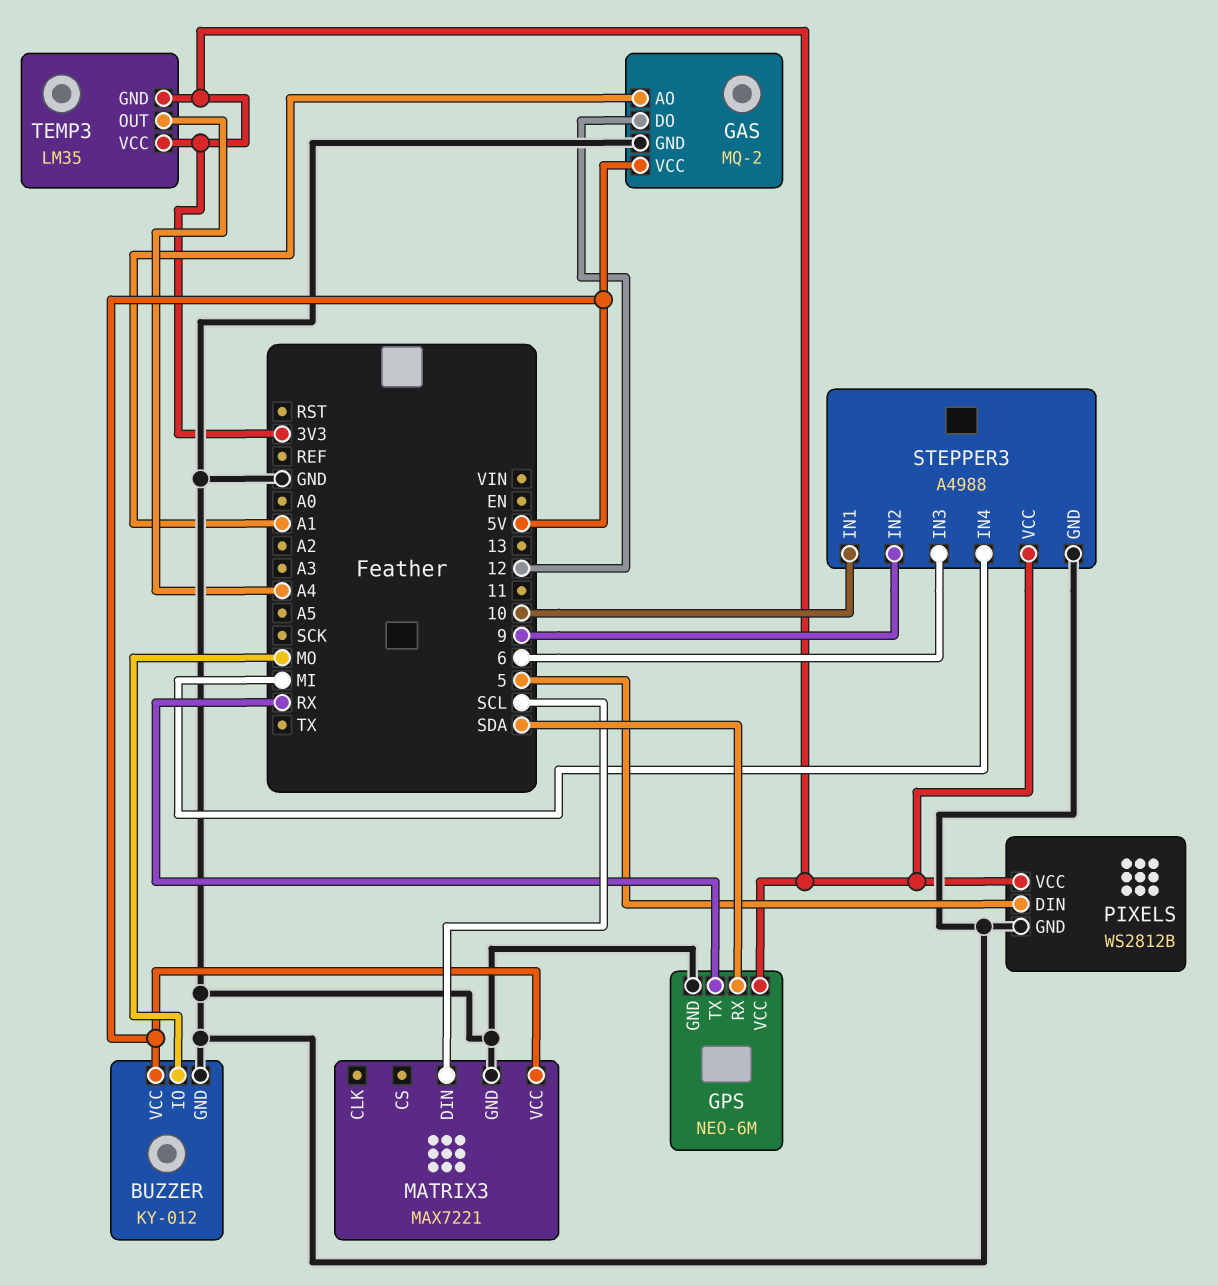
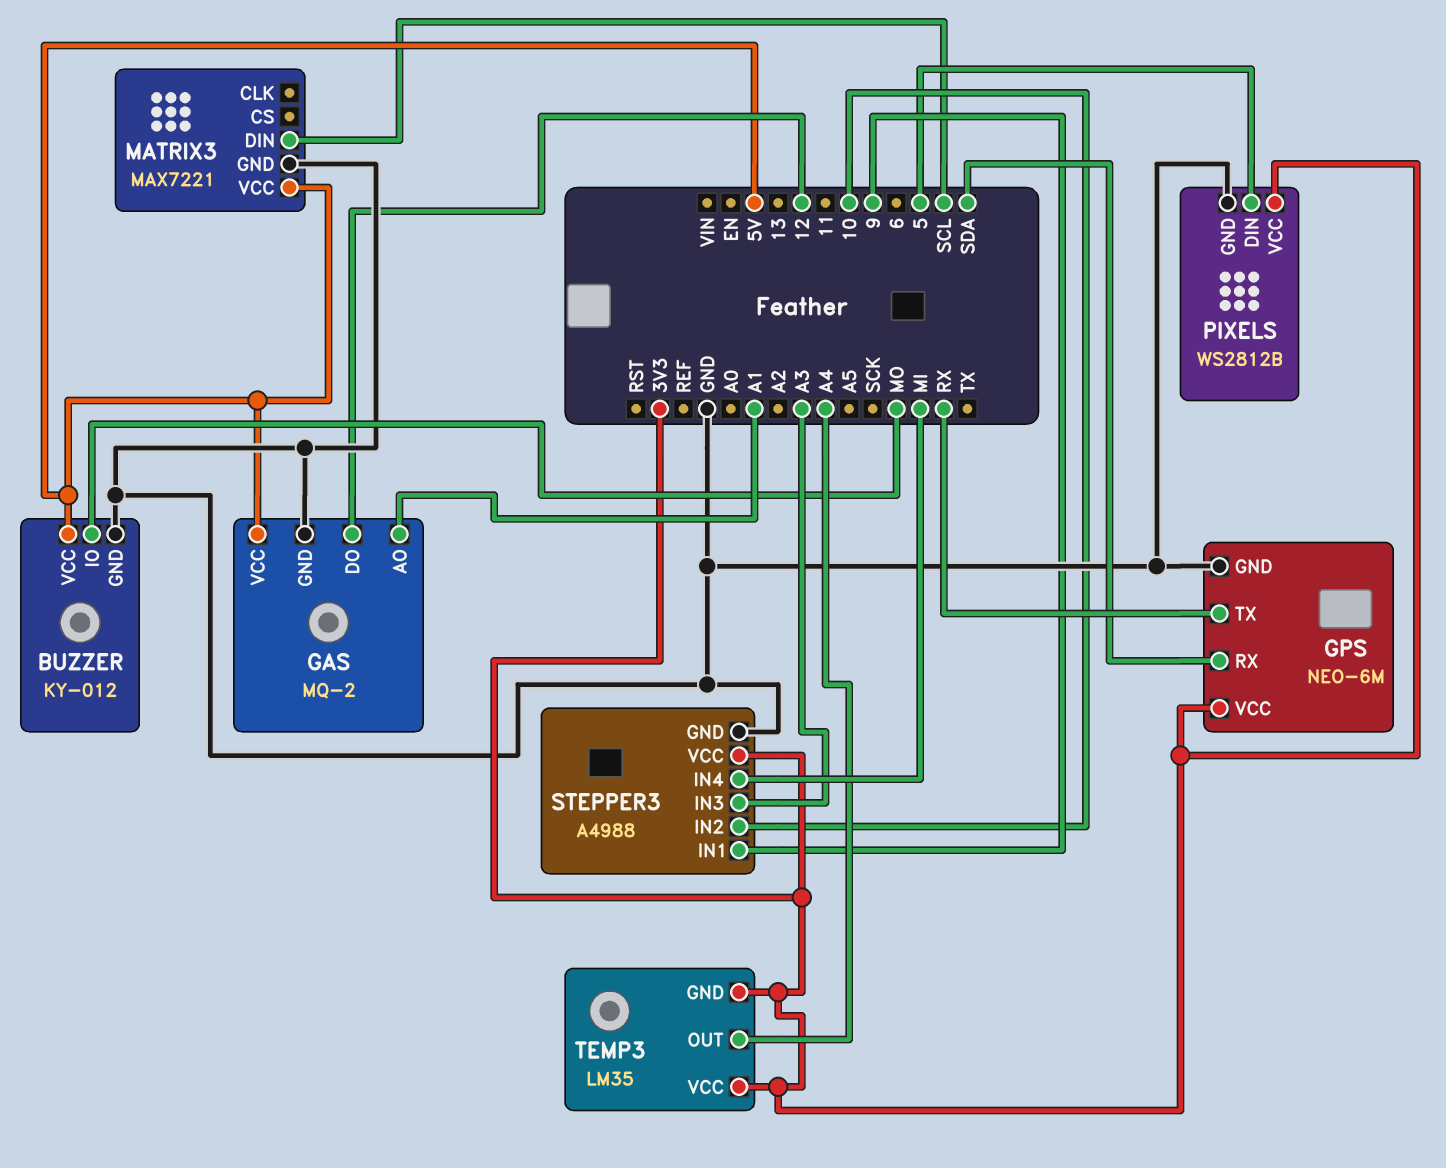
STEPPER3 pin IN1: 10 -> 9
STEPPER3 pin IN2: 9 -> 10
STEPPER3 pin IN3: 6 -> A3

